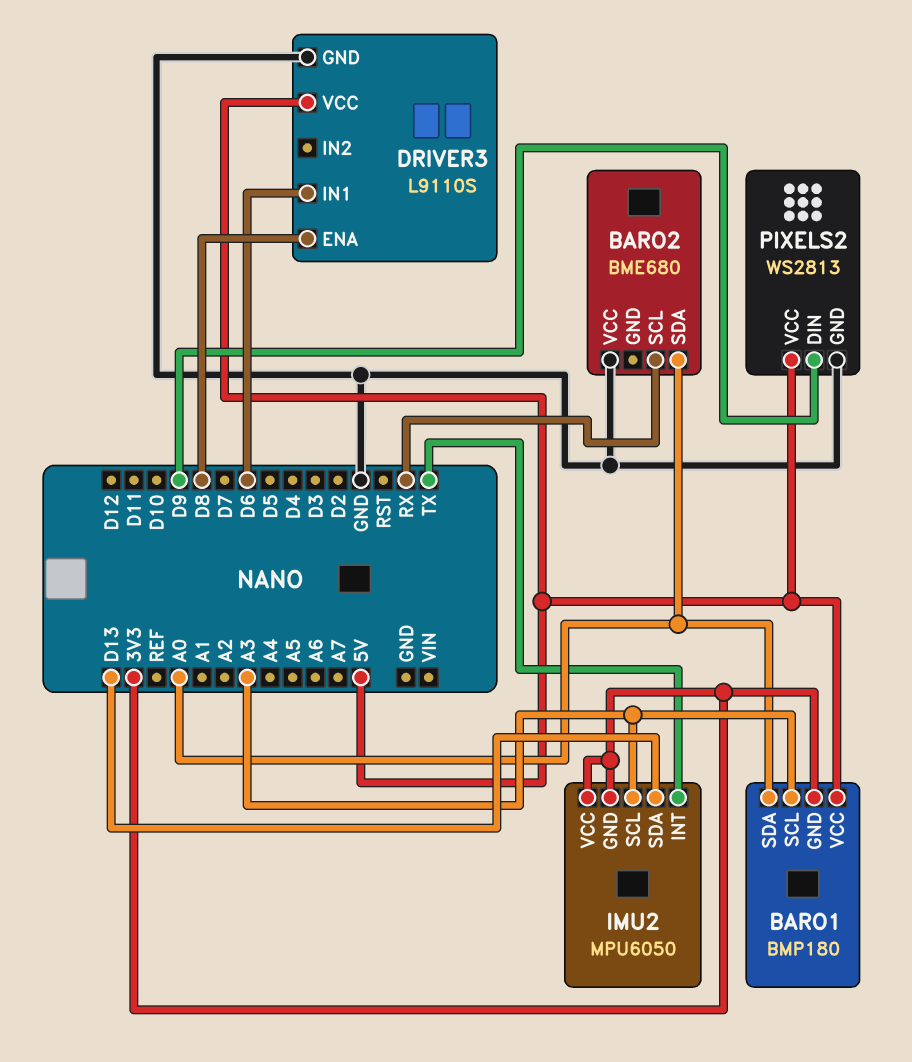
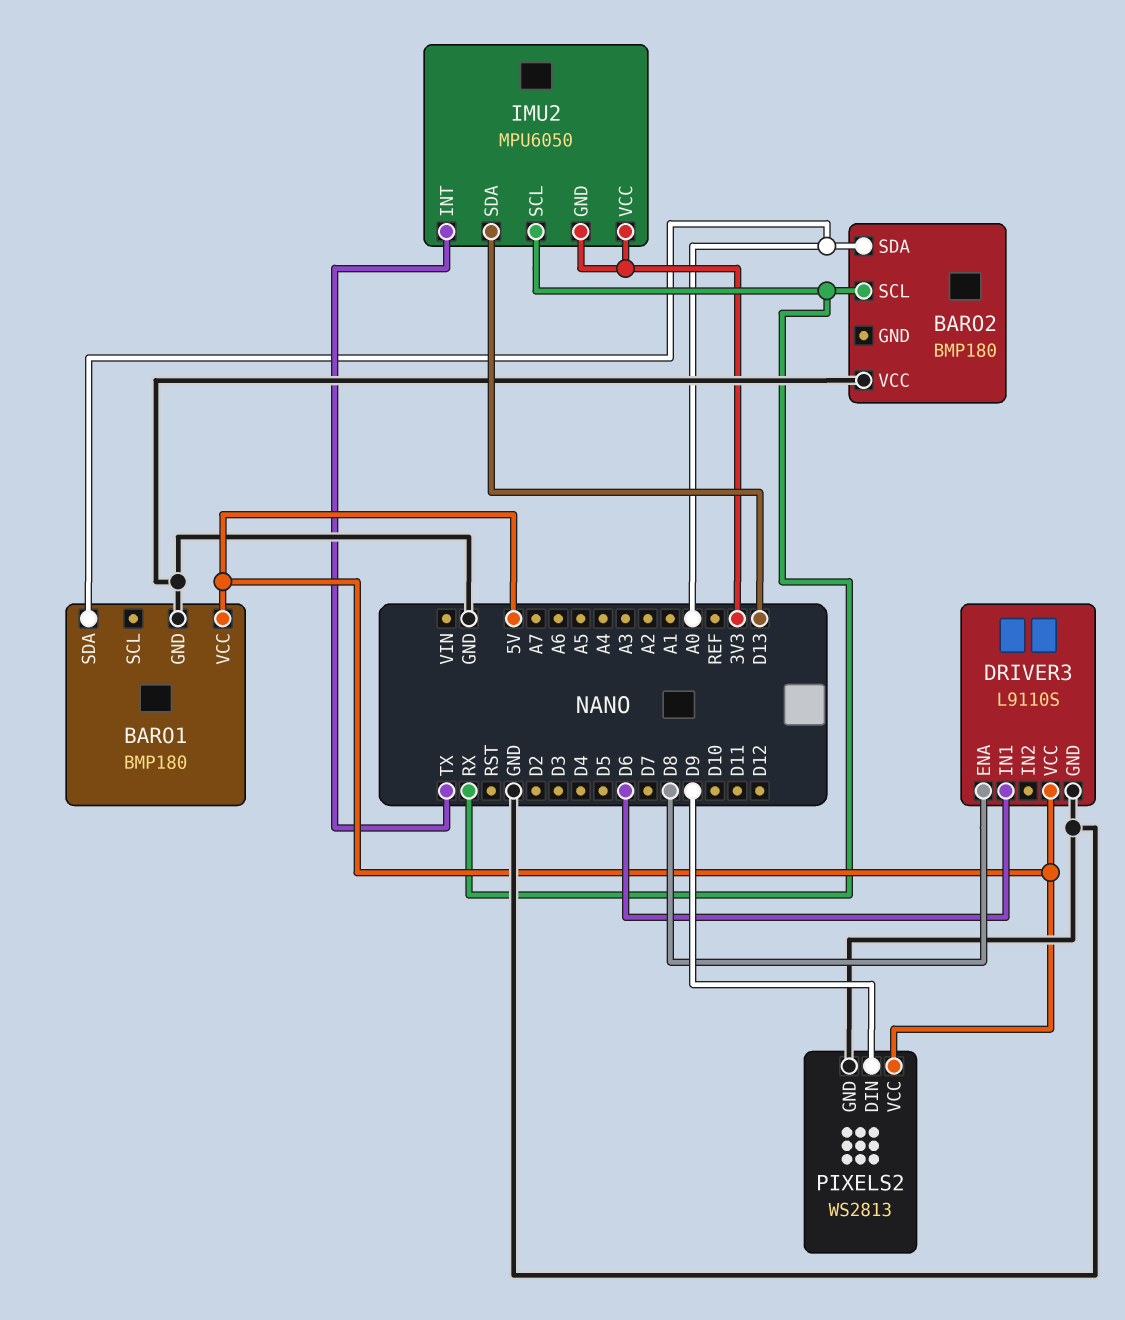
BARO1 pin GND: 3V3 -> GND
BARO1 pin SCL: A3 -> none
BARO2: BME680 -> BMP180
IMU2 pin SCL: A3 -> RX

